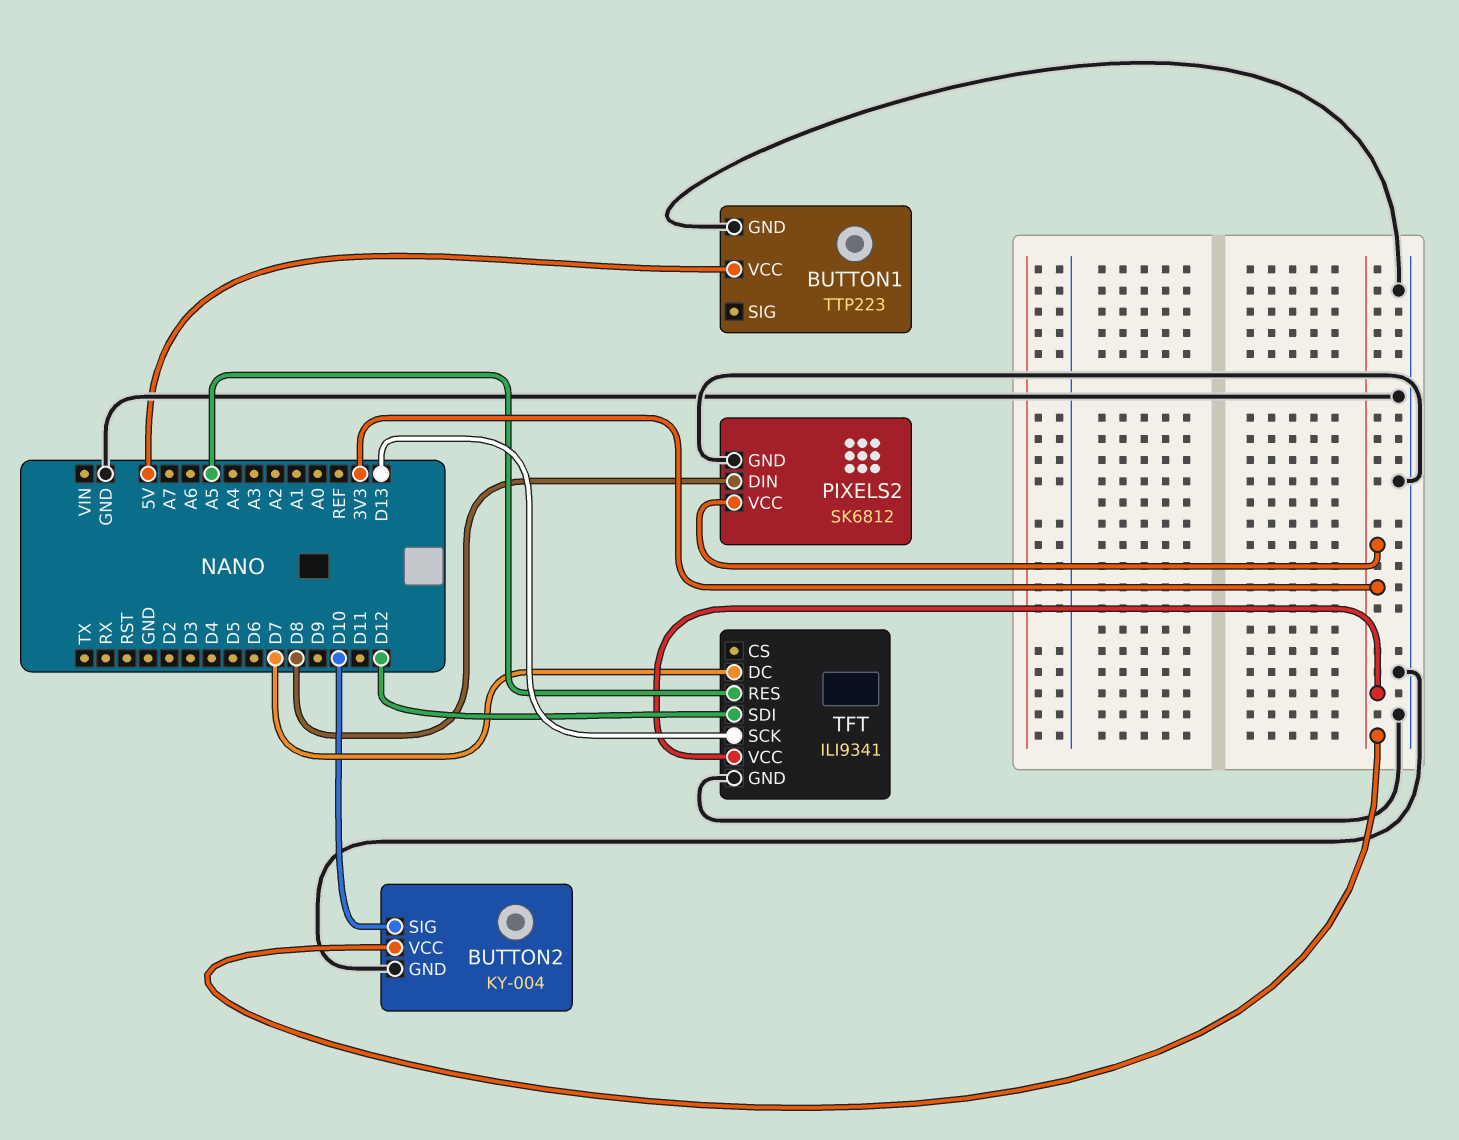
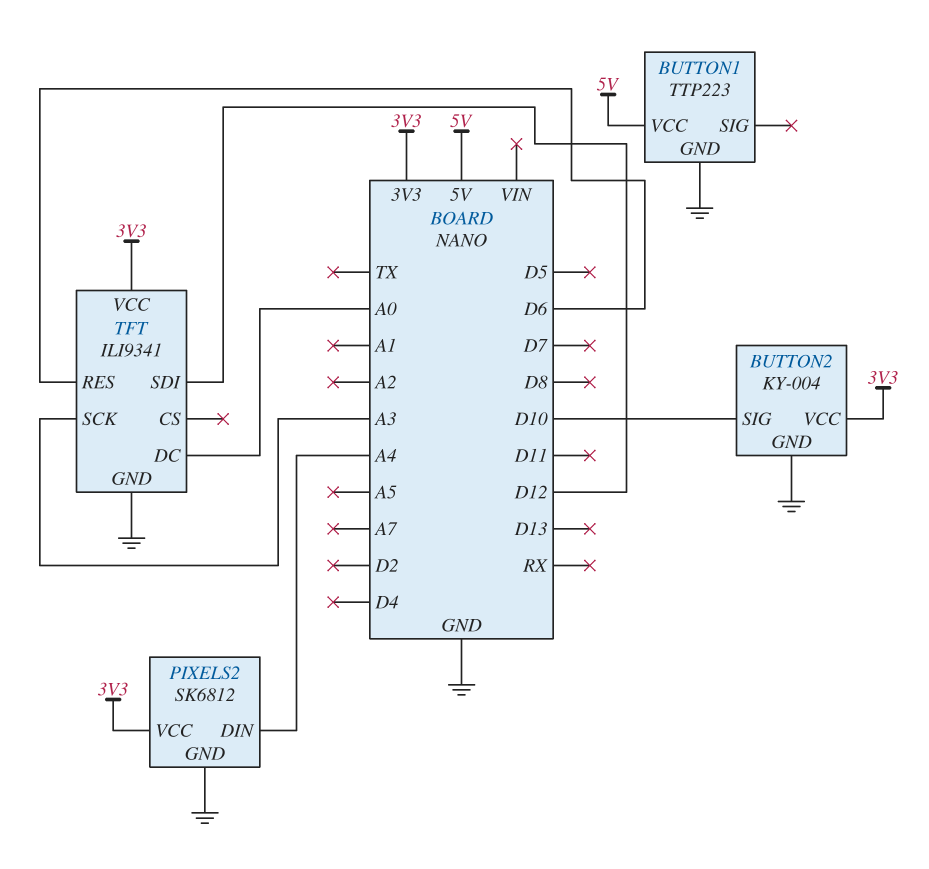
PIXELS2 pin DIN: D8 -> A4
TFT pin DC: D7 -> A0
TFT pin RES: A5 -> D6
TFT pin SCK: D13 -> A3

